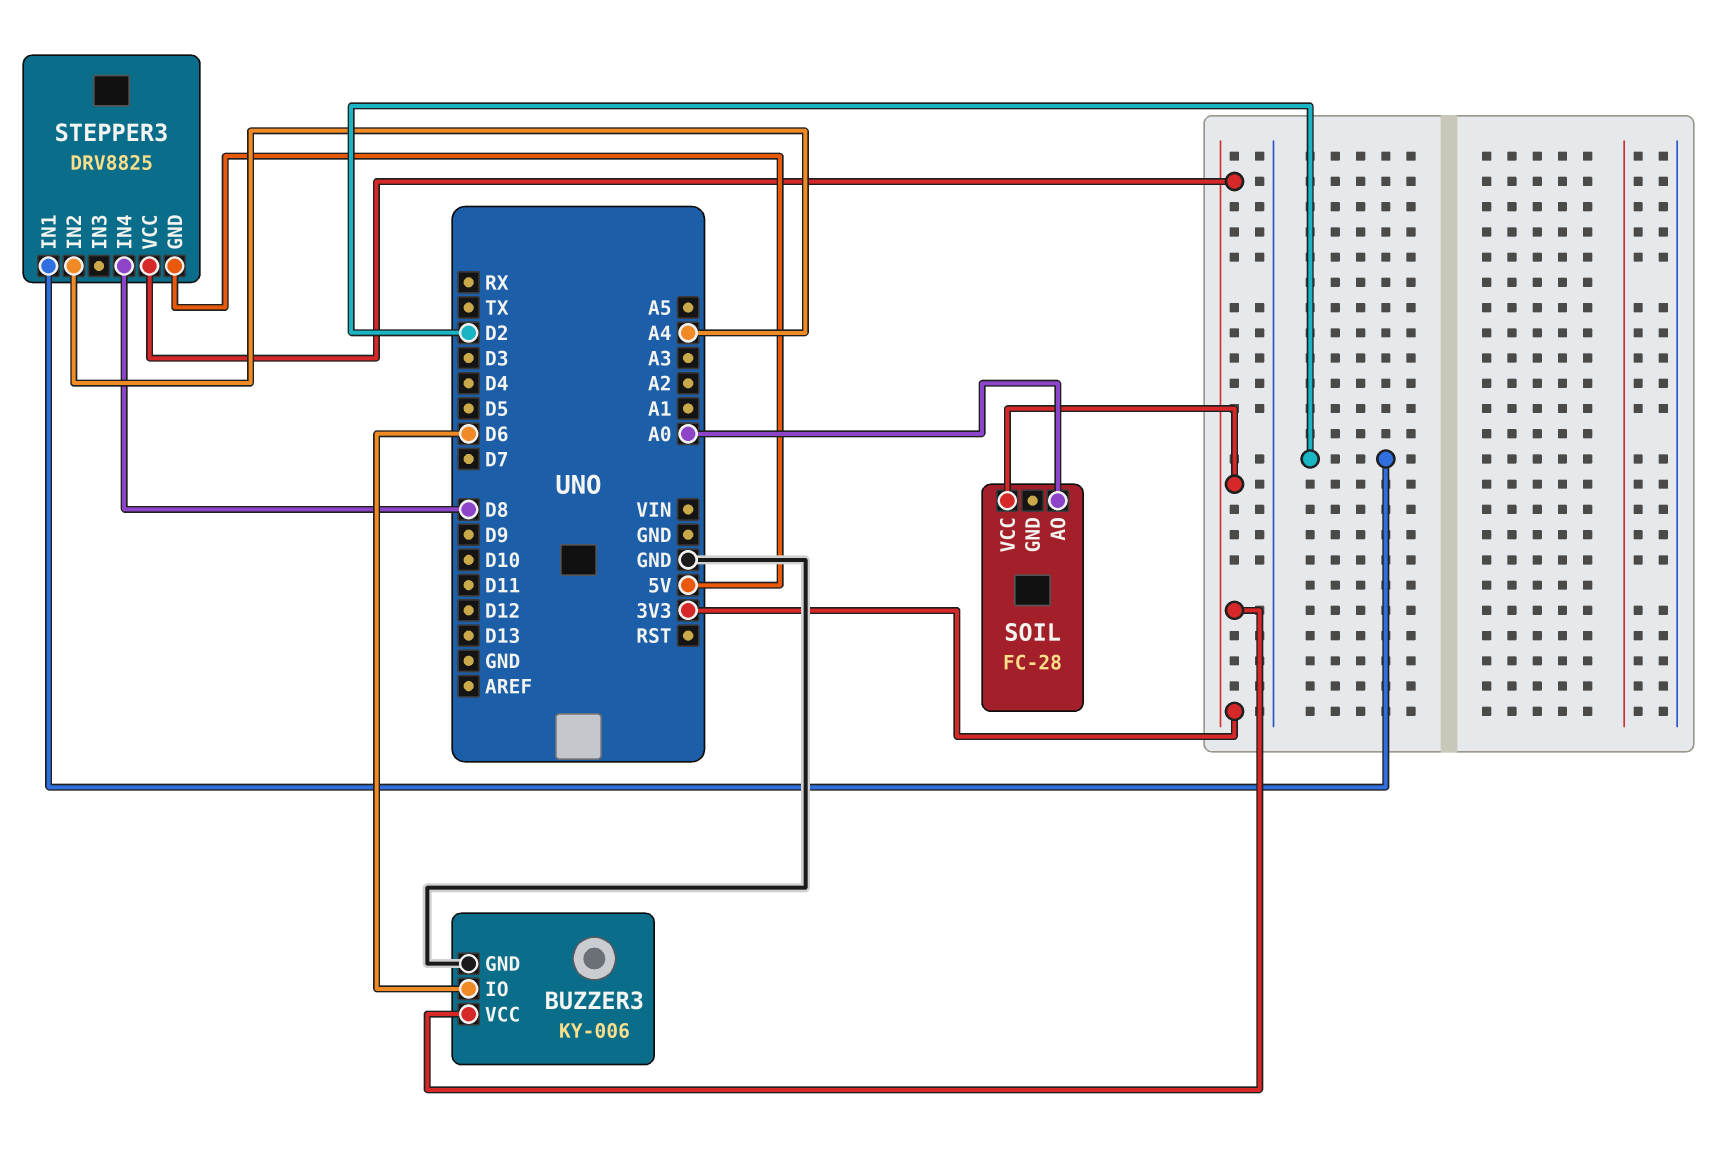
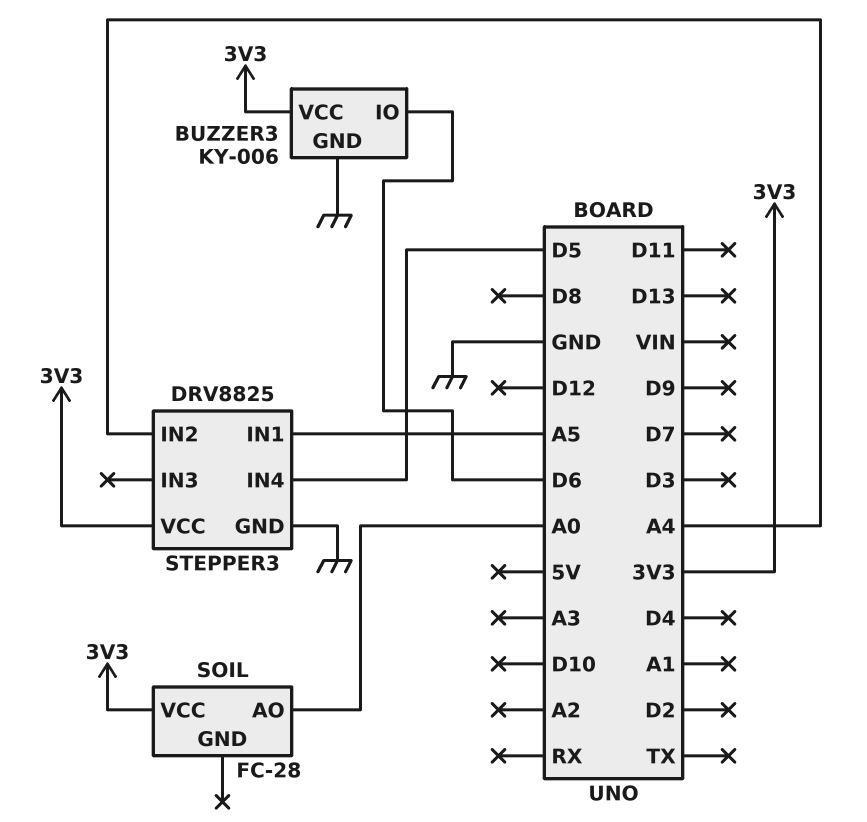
STEPPER3 pin GND: 5V -> GND
STEPPER3 pin IN1: D2 -> A5
STEPPER3 pin IN4: D8 -> D5

